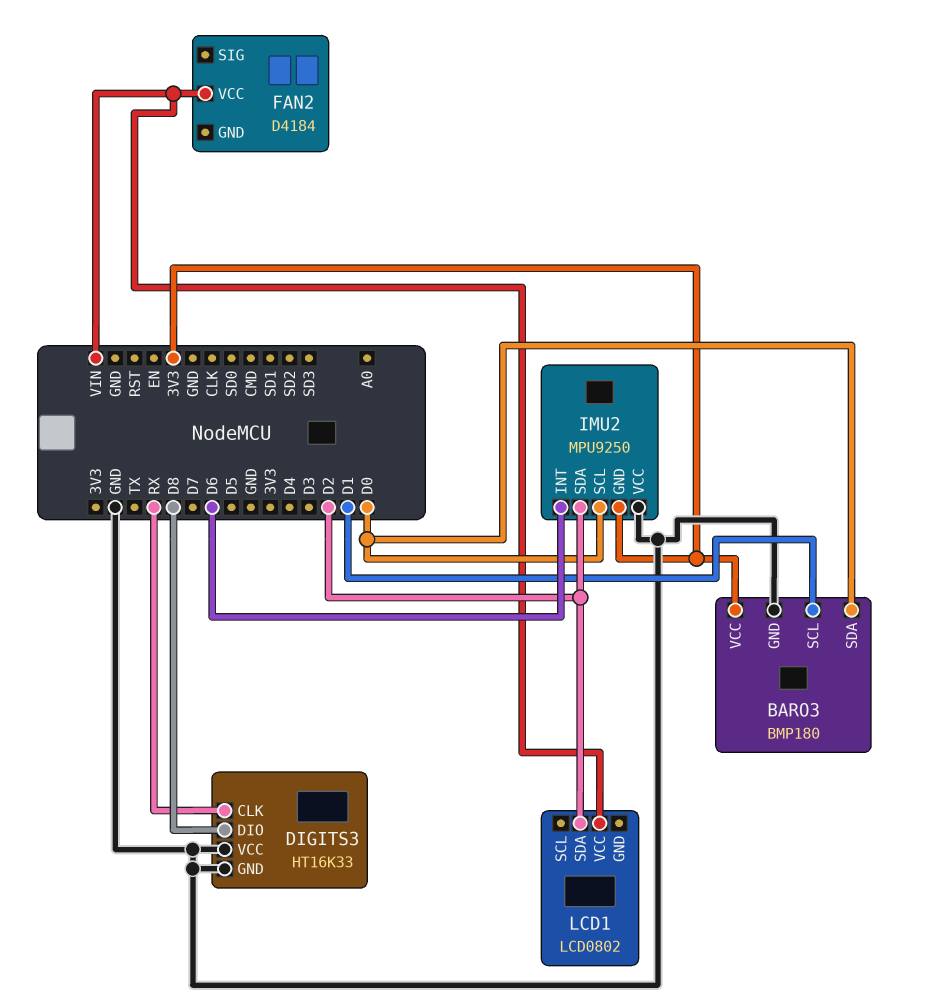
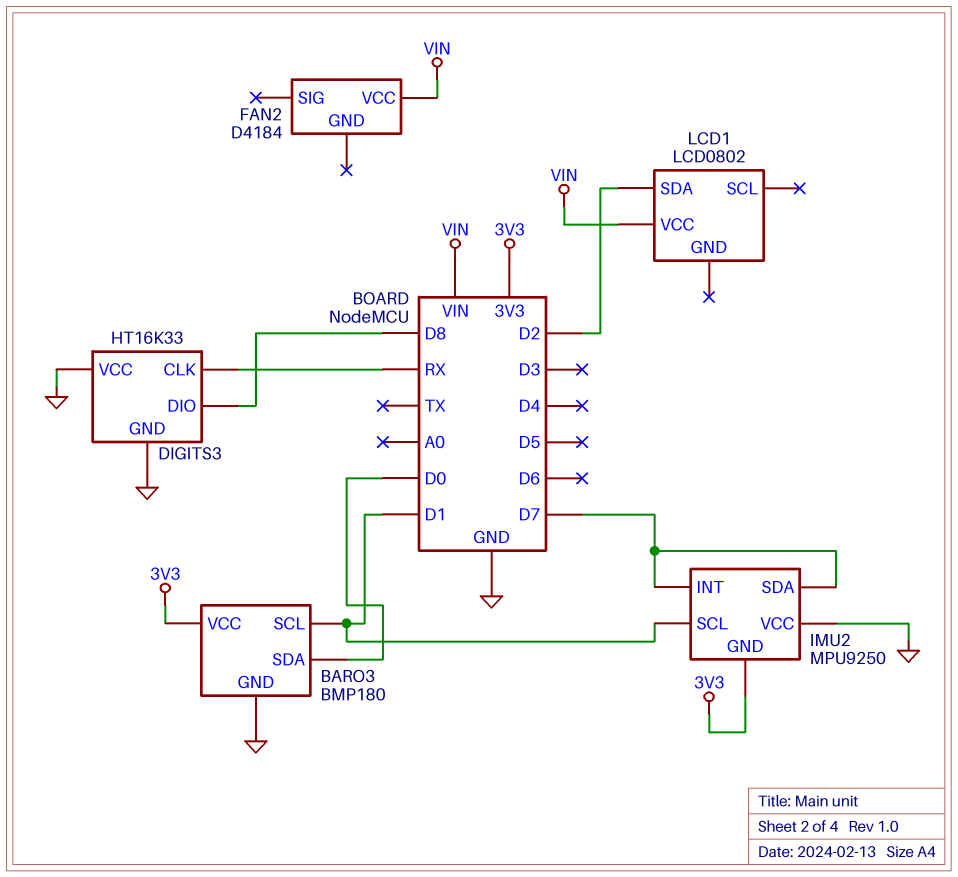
IMU2 pin INT: D6 -> D7
IMU2 pin SCL: D0 -> D1
IMU2 pin SDA: D2 -> D7

